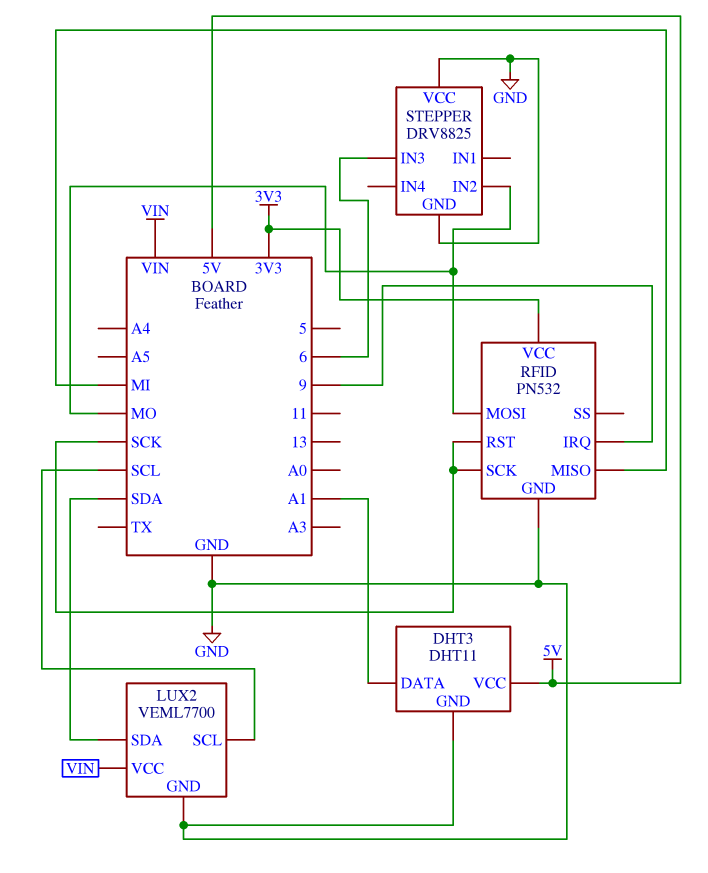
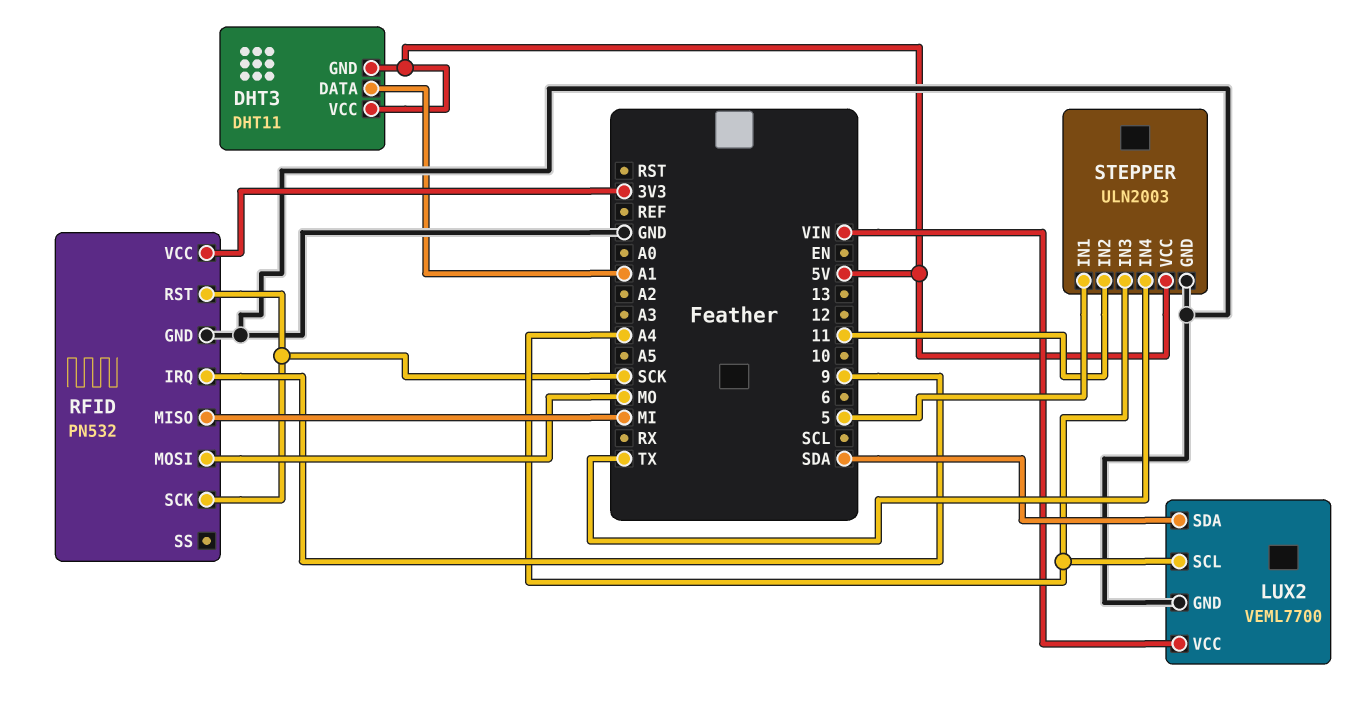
DHT3 pin GND: GND -> 5V
LUX2 pin SCL: SCL -> A4
STEPPER: DRV8825 -> ULN2003
STEPPER pin IN1: none -> 5
STEPPER pin IN2: MO -> 11
STEPPER pin IN3: 6 -> A4
STEPPER pin IN4: none -> TX
STEPPER pin VCC: GND -> 5V

